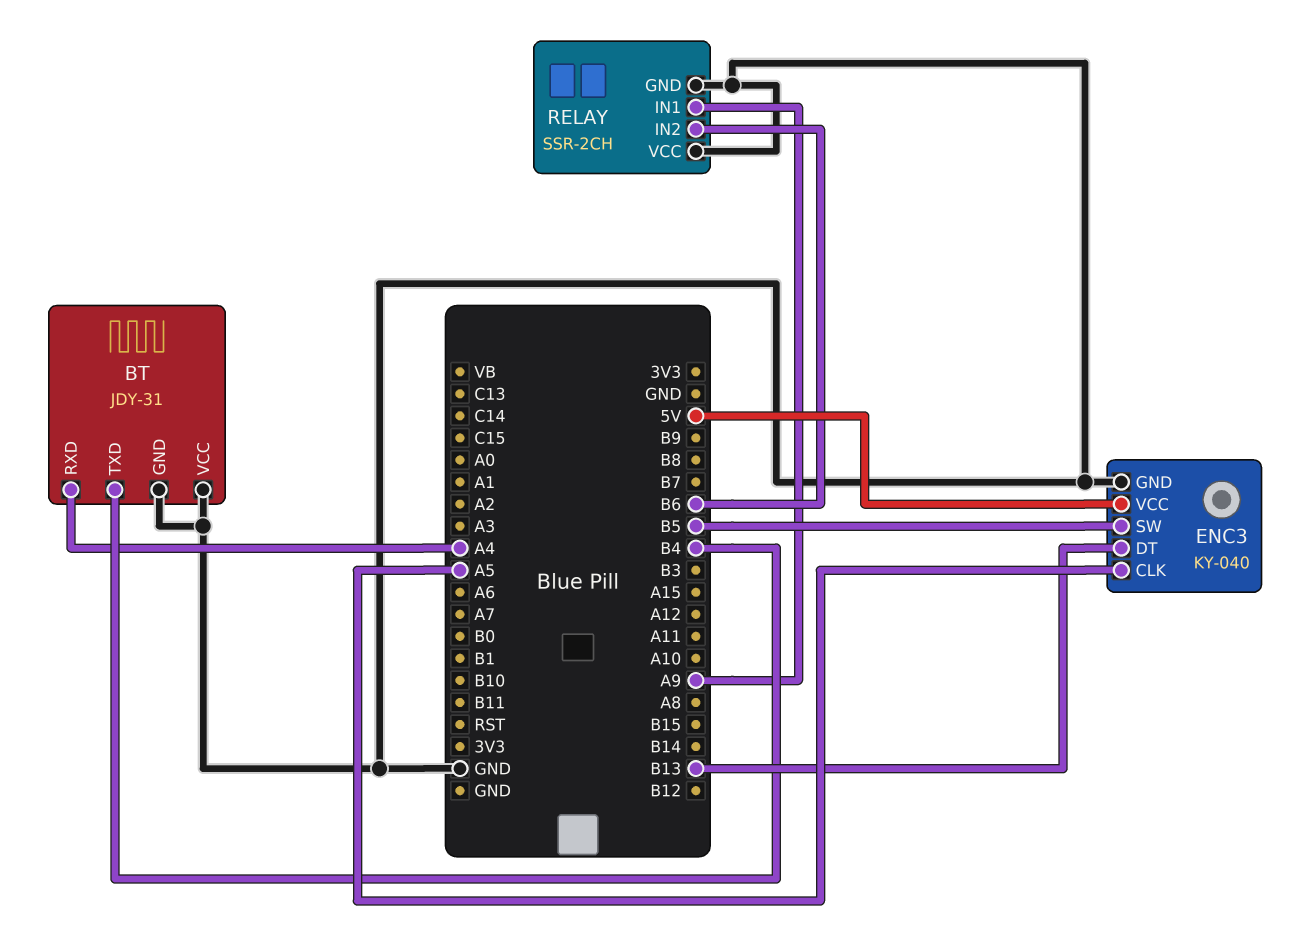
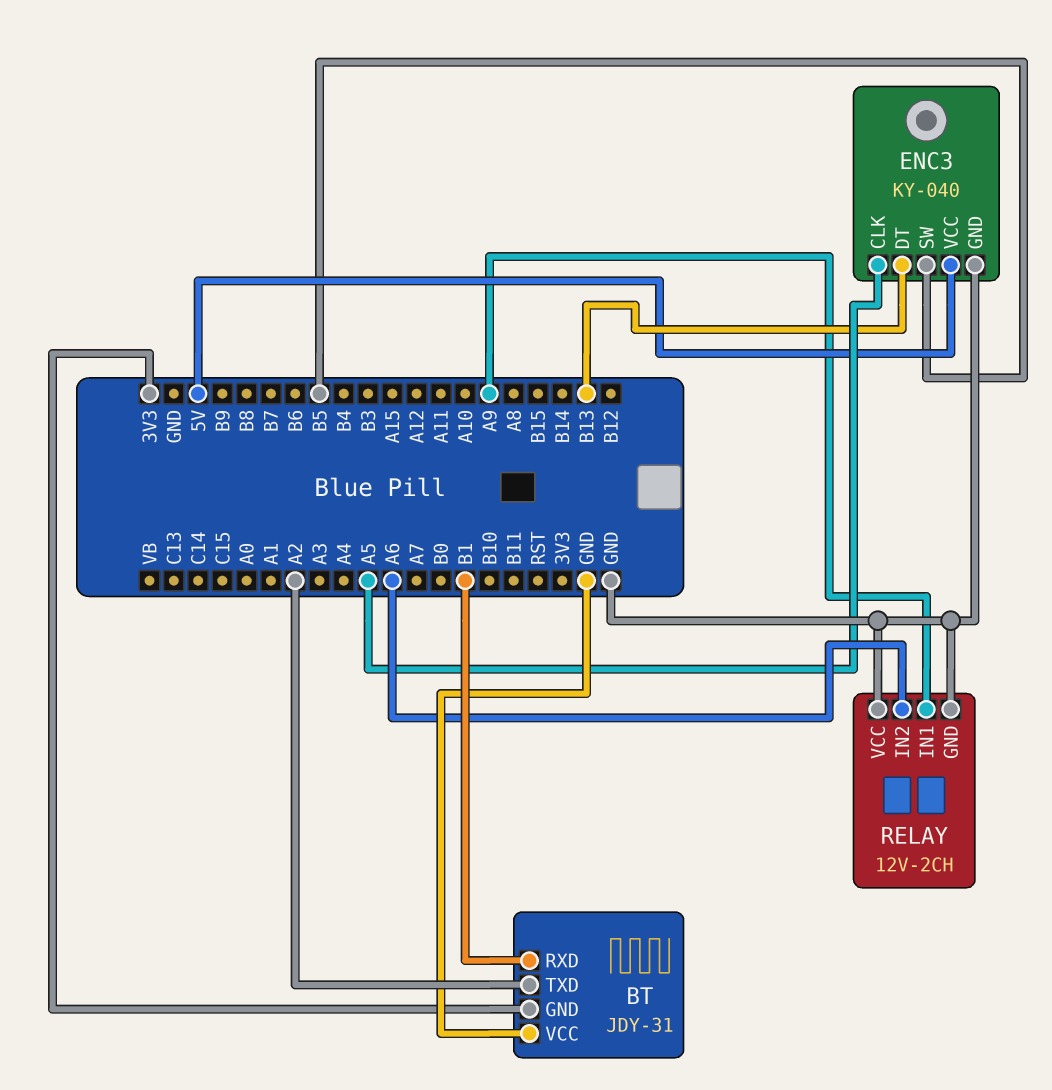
BT pin GND: GND -> 3V3
BT pin RXD: A4 -> B1
BT pin TXD: B4 -> A2
RELAY: SSR-2CH -> 12V-2CH
RELAY pin IN2: B6 -> A6

